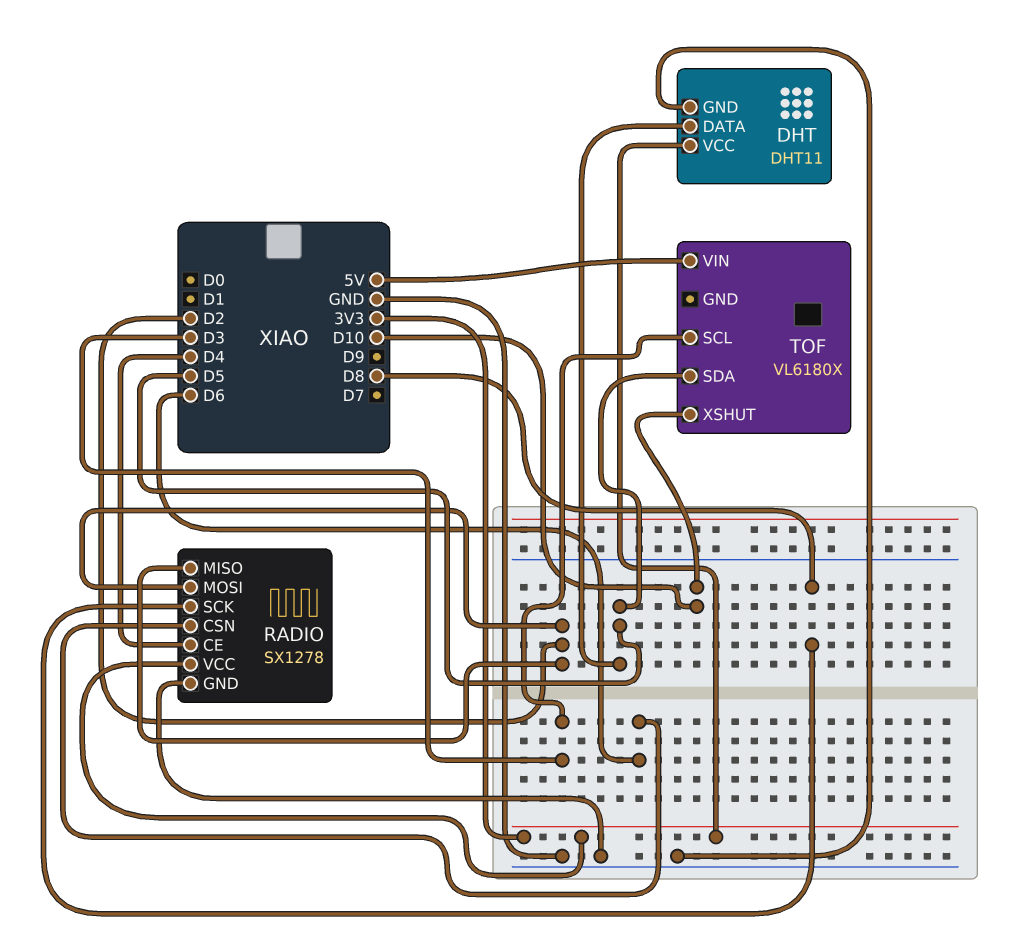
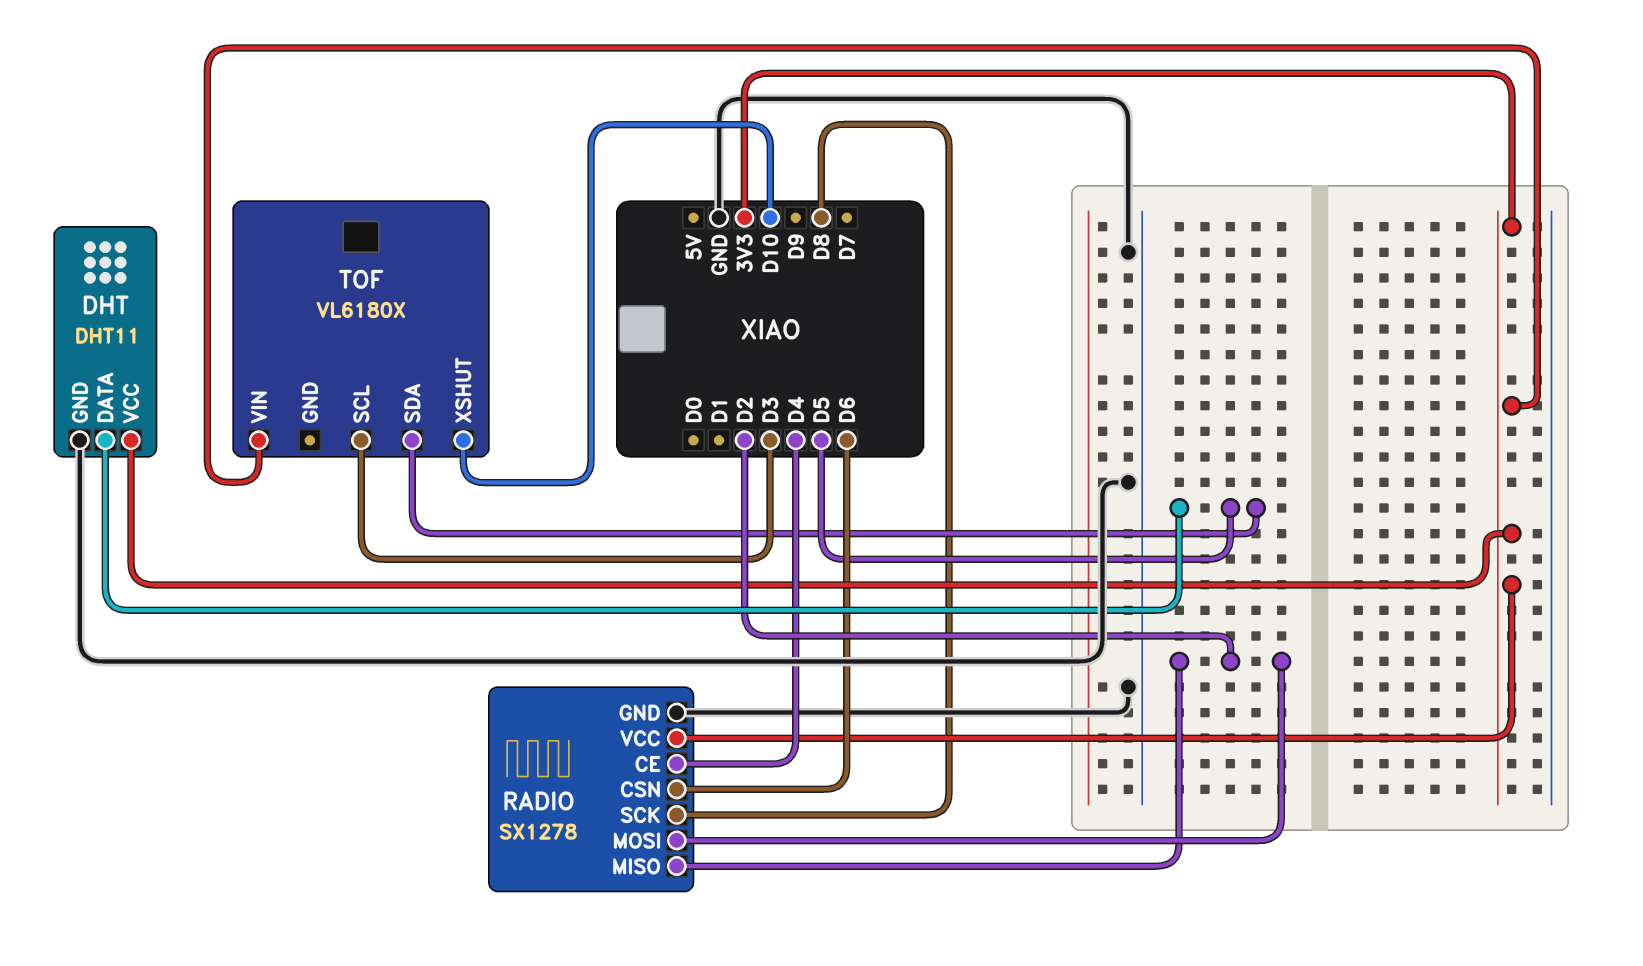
TOF pin VIN: 5V -> 3V3

